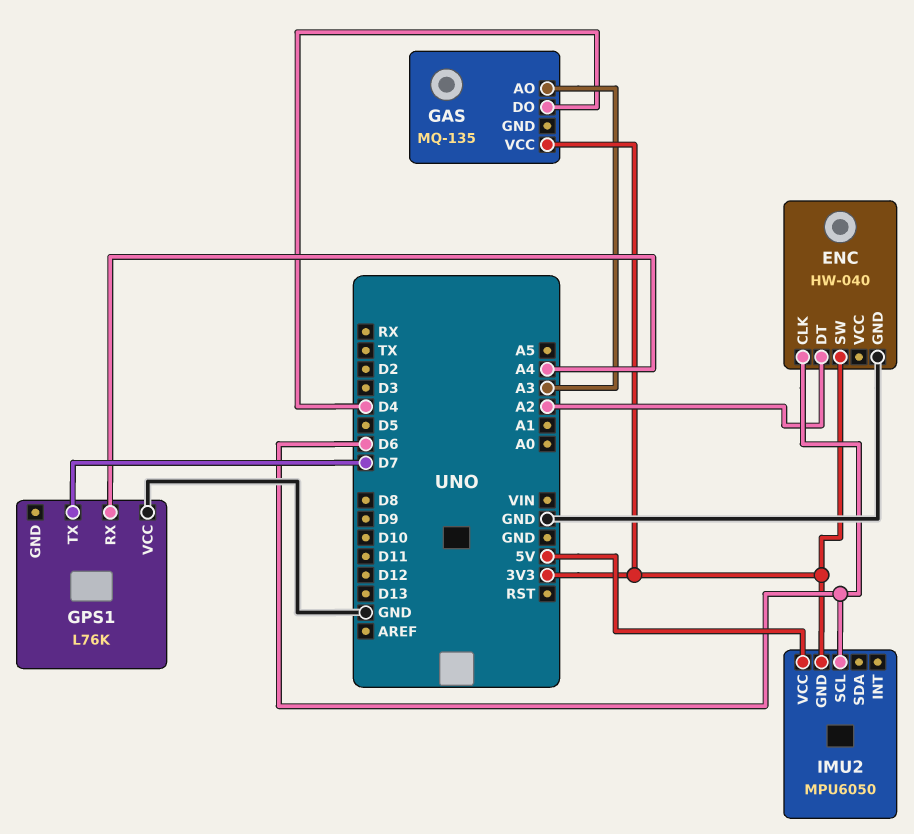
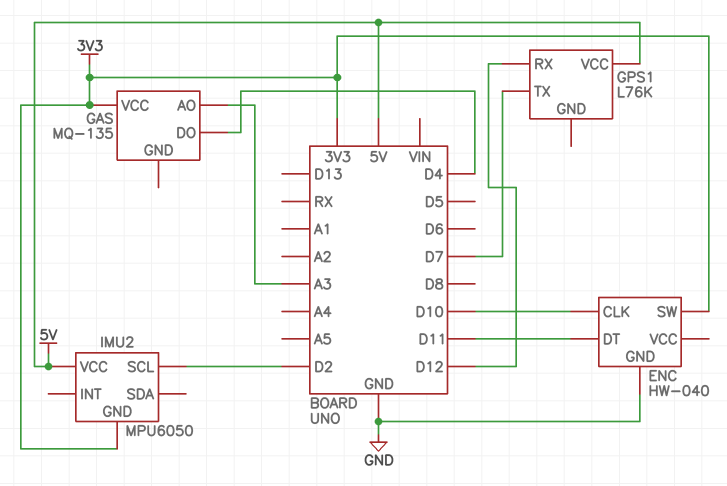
ENC pin CLK: D6 -> D10
ENC pin DT: A2 -> D11
GPS1 pin RX: A4 -> D12
GPS1 pin VCC: GND -> 5V
IMU2 pin SCL: D6 -> D2

